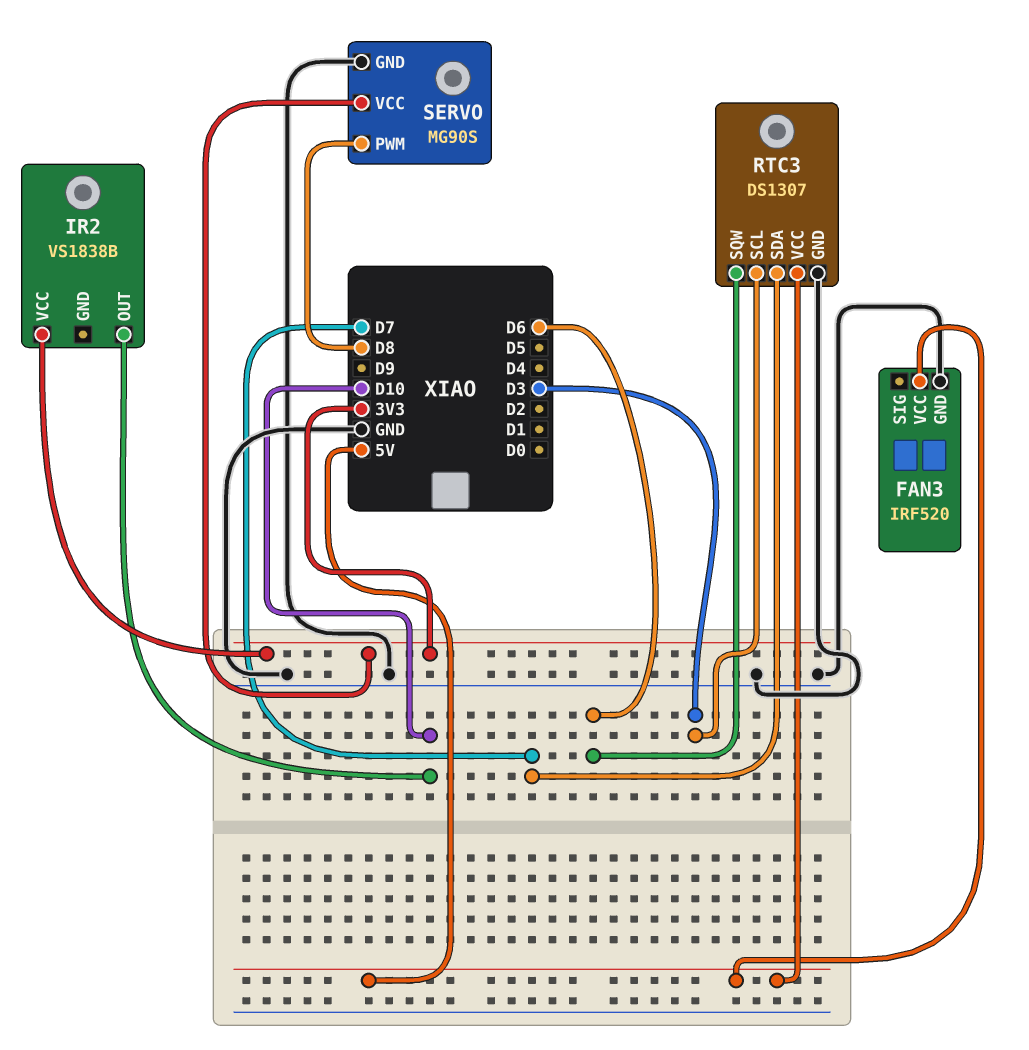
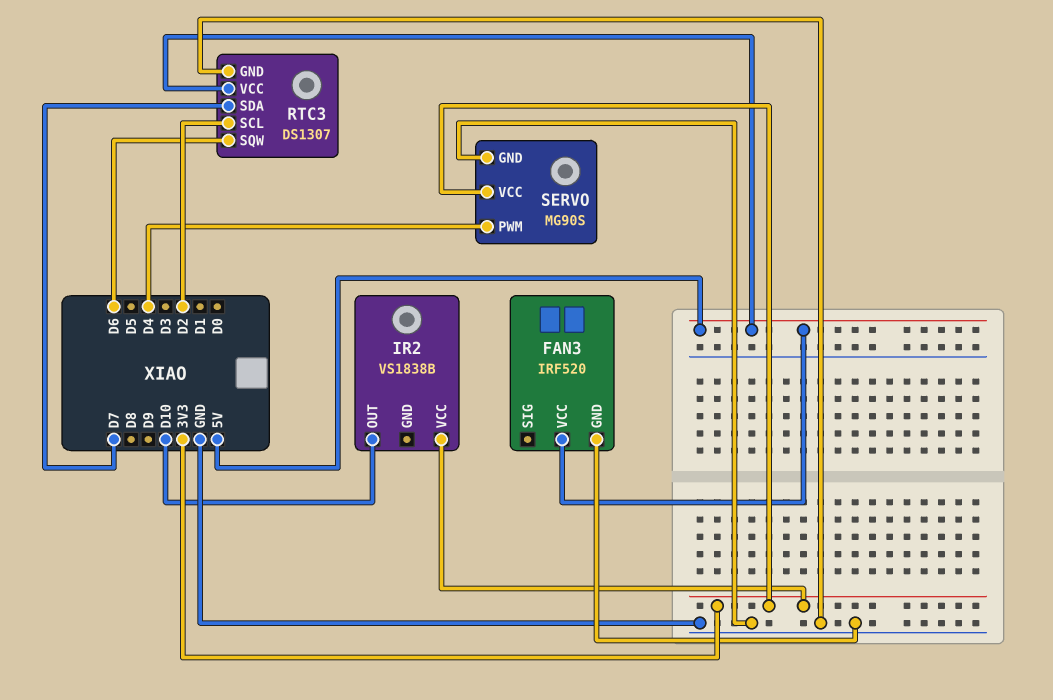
RTC3 pin SCL: D3 -> D2
SERVO pin PWM: D8 -> D4

